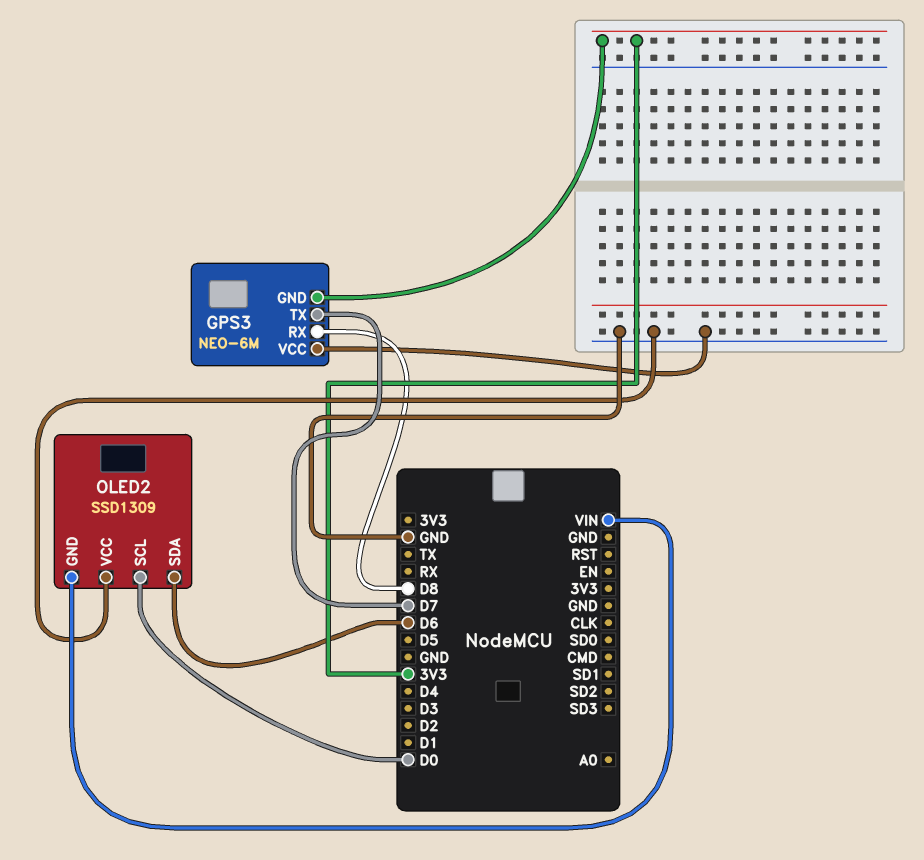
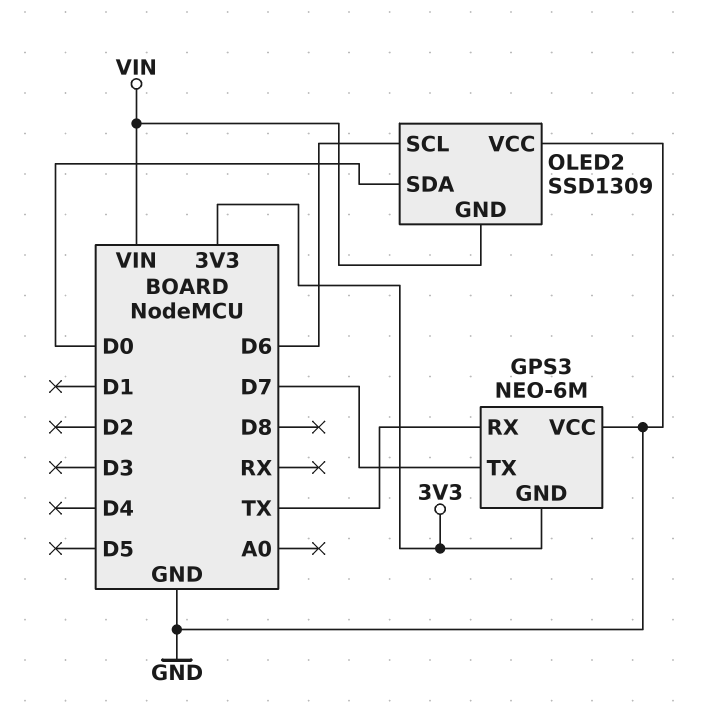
GPS3 pin RX: D8 -> TX
OLED2 pin SCL: D0 -> D6
OLED2 pin SDA: D6 -> D0

